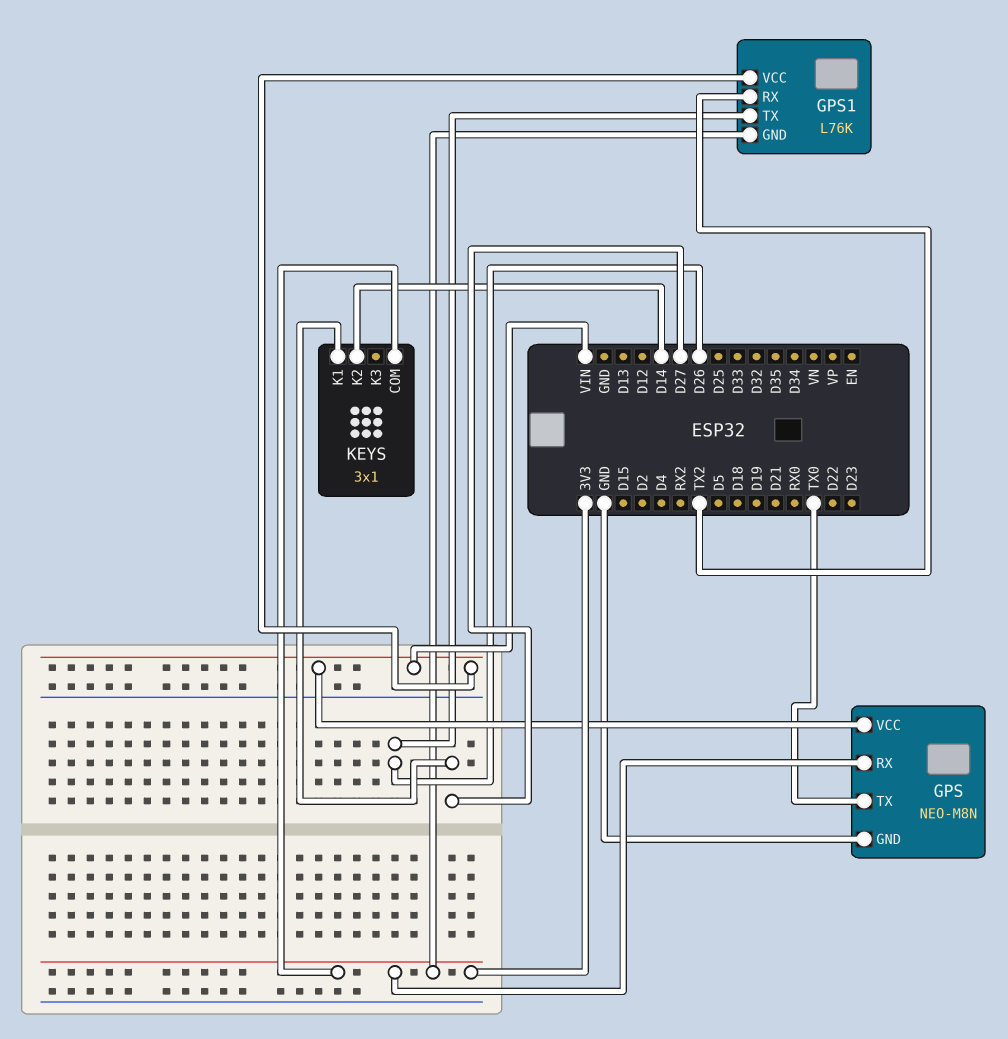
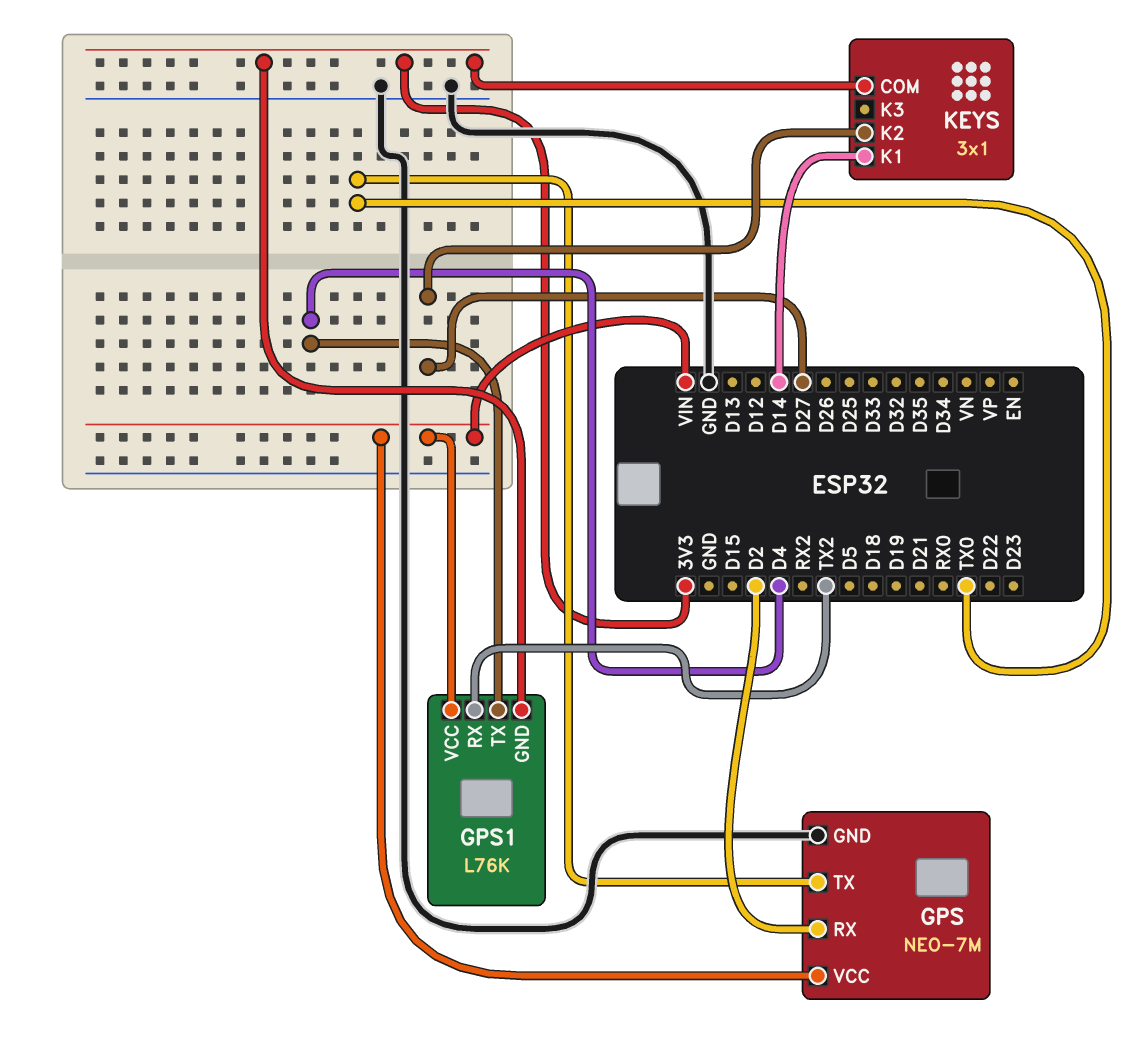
GPS: NEO-M8N -> NEO-7M
GPS pin RX: 3V3 -> D2
GPS1 pin TX: D26 -> D4
KEYS pin K1: D27 -> D14
KEYS pin K2: D14 -> D27

